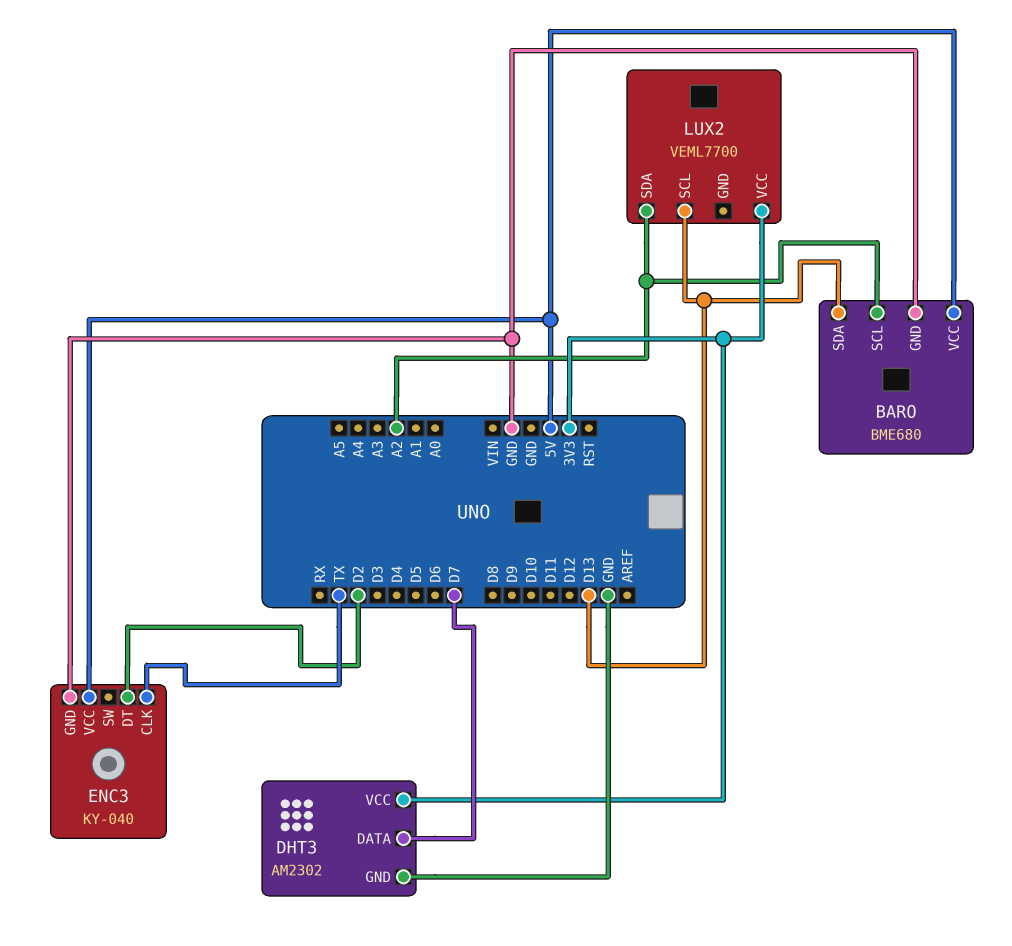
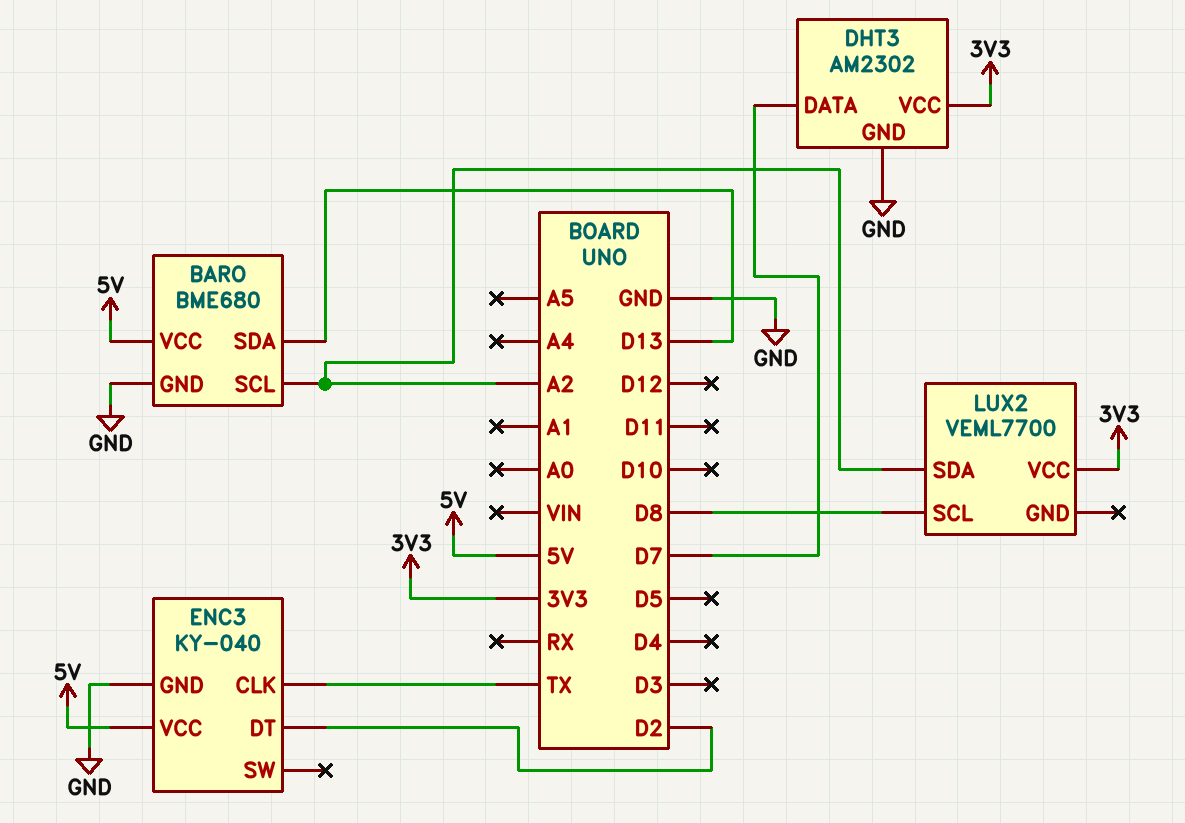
LUX2 pin SCL: D13 -> D8

